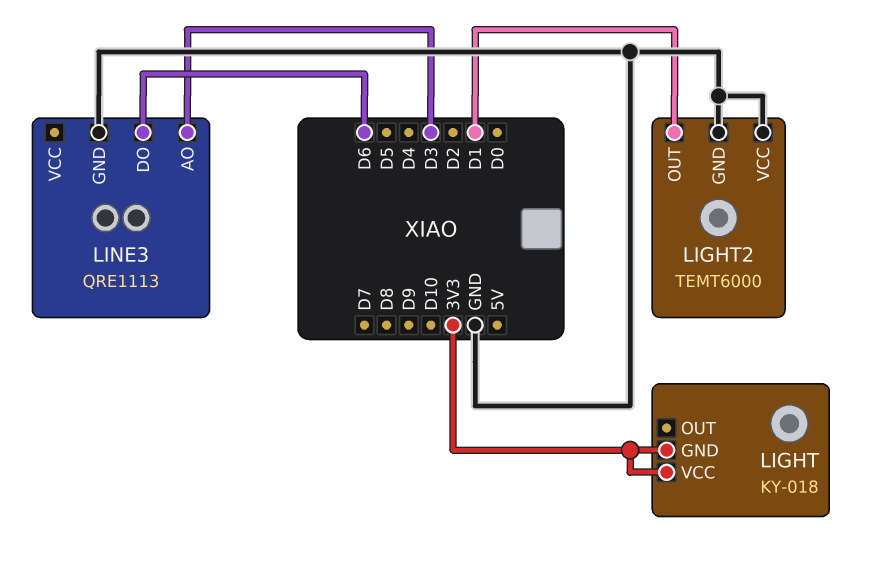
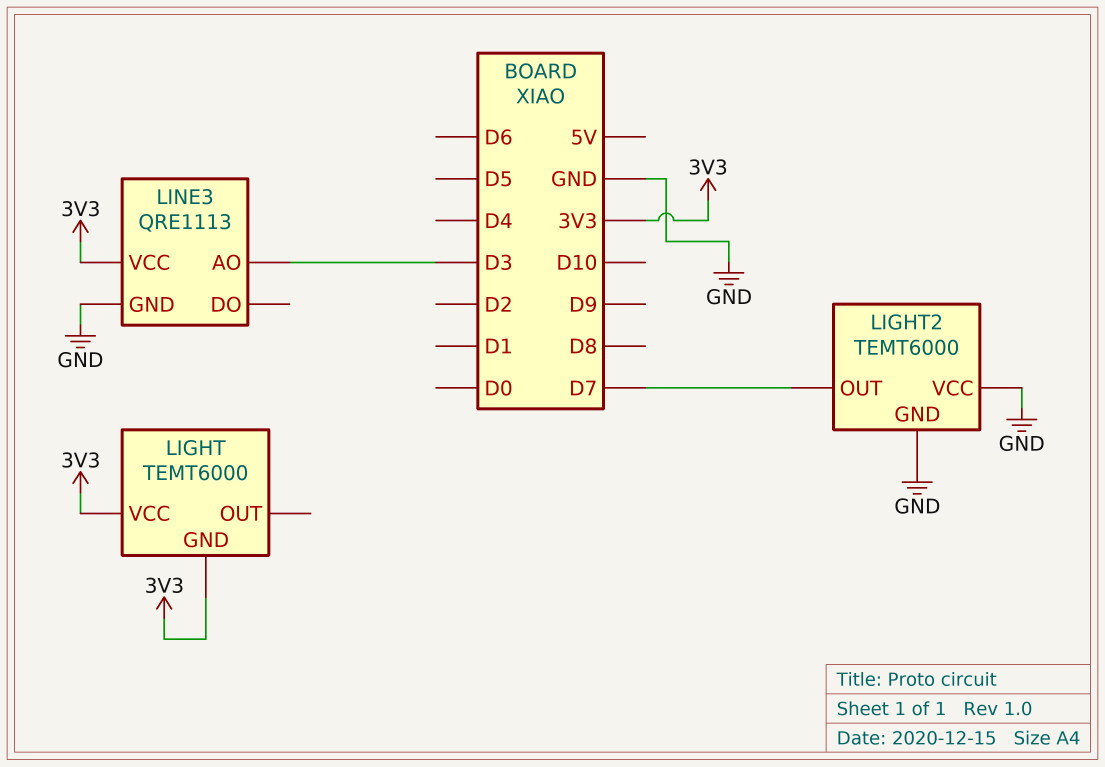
LIGHT: KY-018 -> TEMT6000
LIGHT2 pin OUT: D1 -> D7
LINE3 pin DO: D6 -> none
LINE3 pin VCC: none -> 3V3

